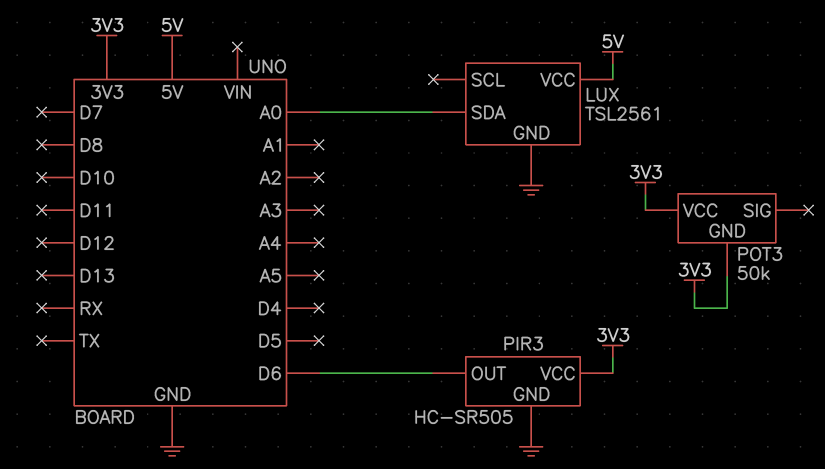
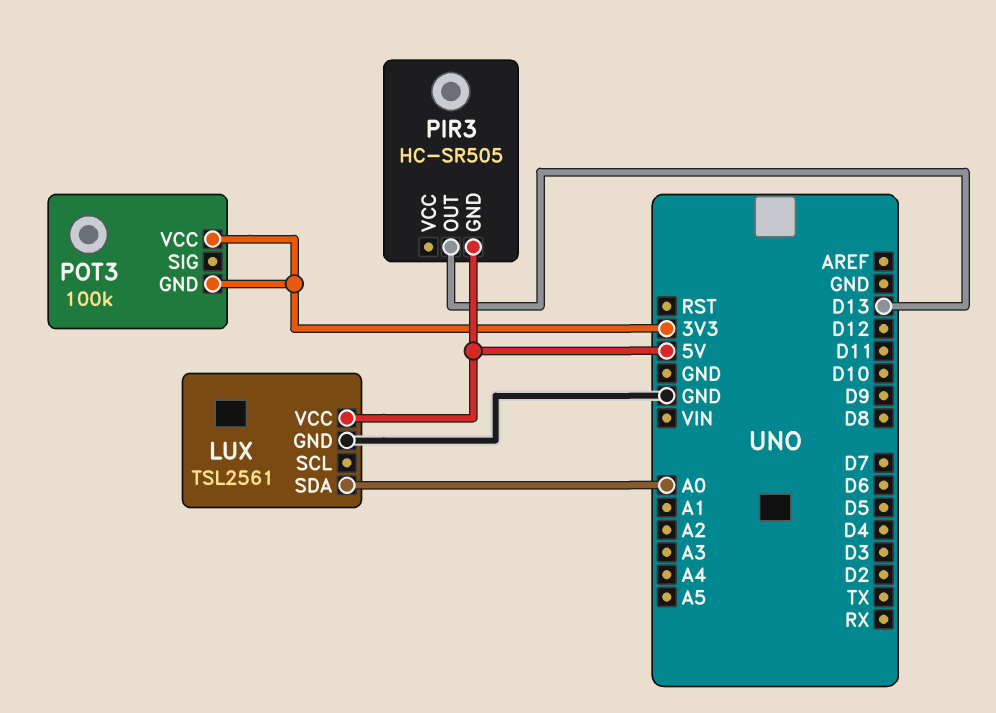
PIR3 pin GND: GND -> 5V
PIR3 pin OUT: D6 -> D13
PIR3 pin VCC: 3V3 -> none
POT3: 50k -> 100k

